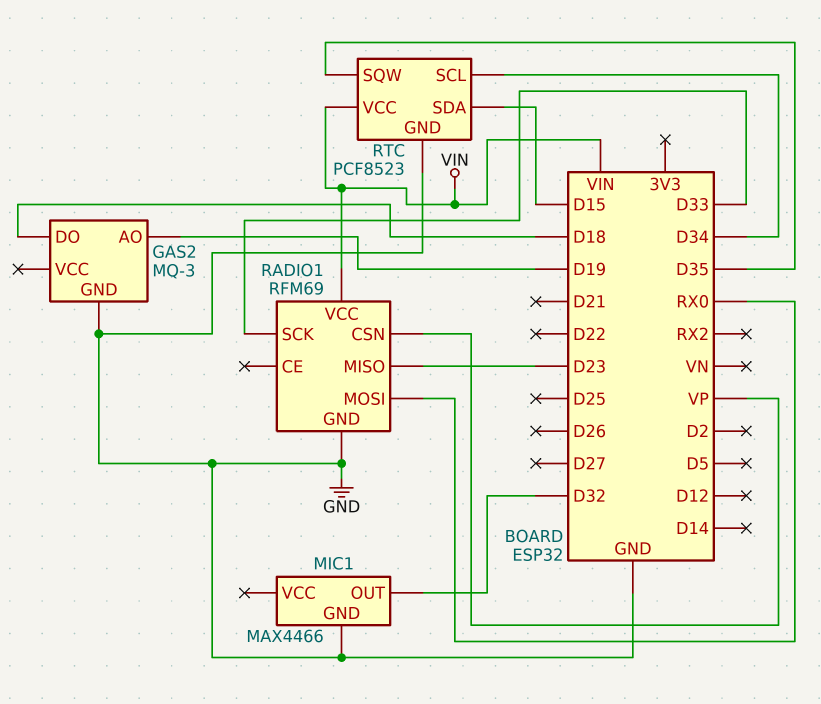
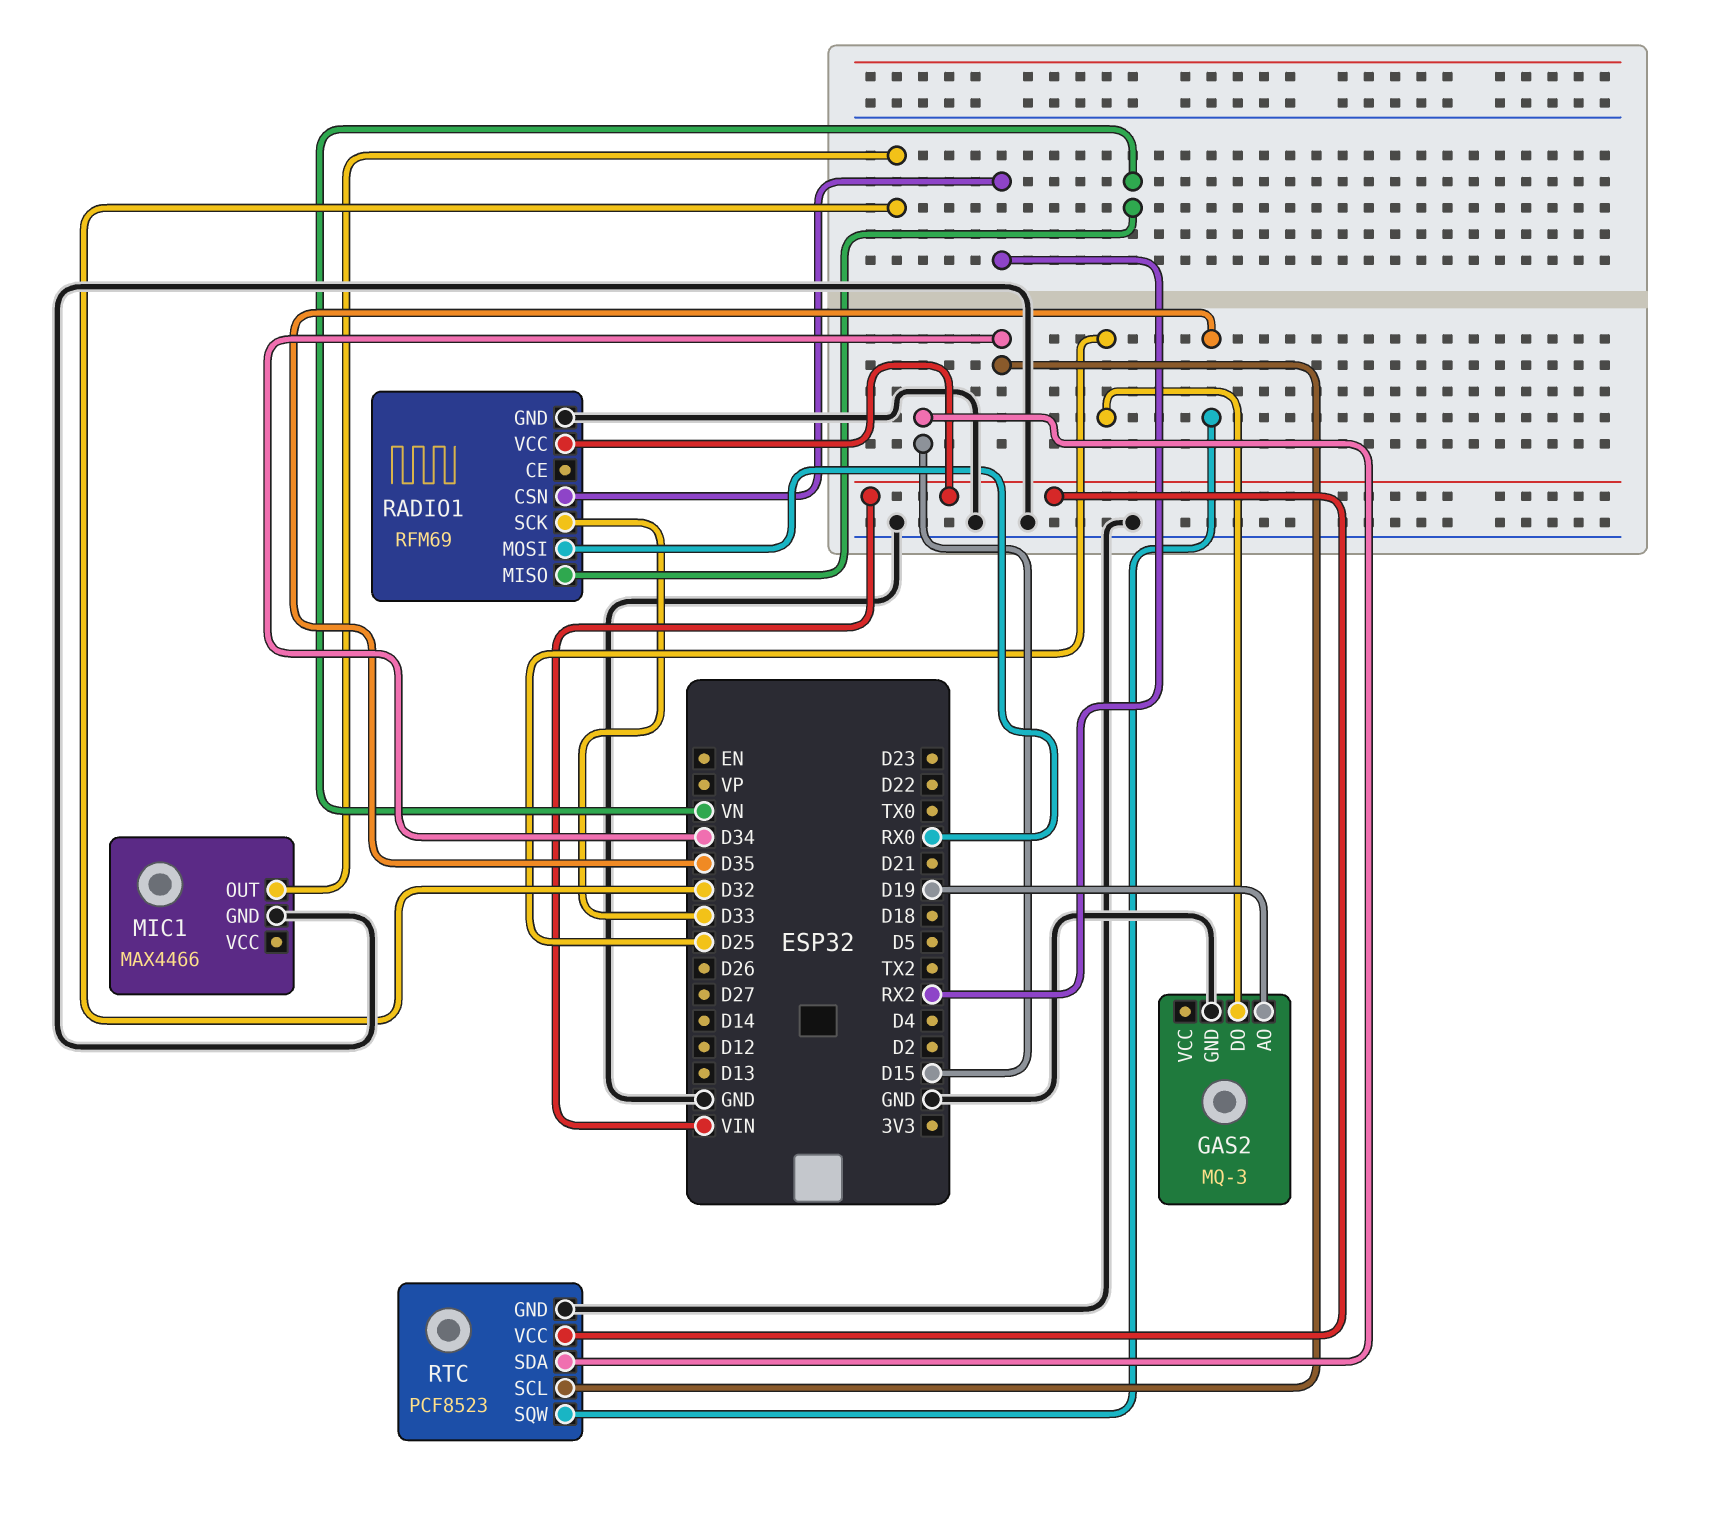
GAS2 pin DO: D18 -> D25
RADIO1 pin CSN: VP -> RX2
RADIO1 pin MISO: D23 -> VN

